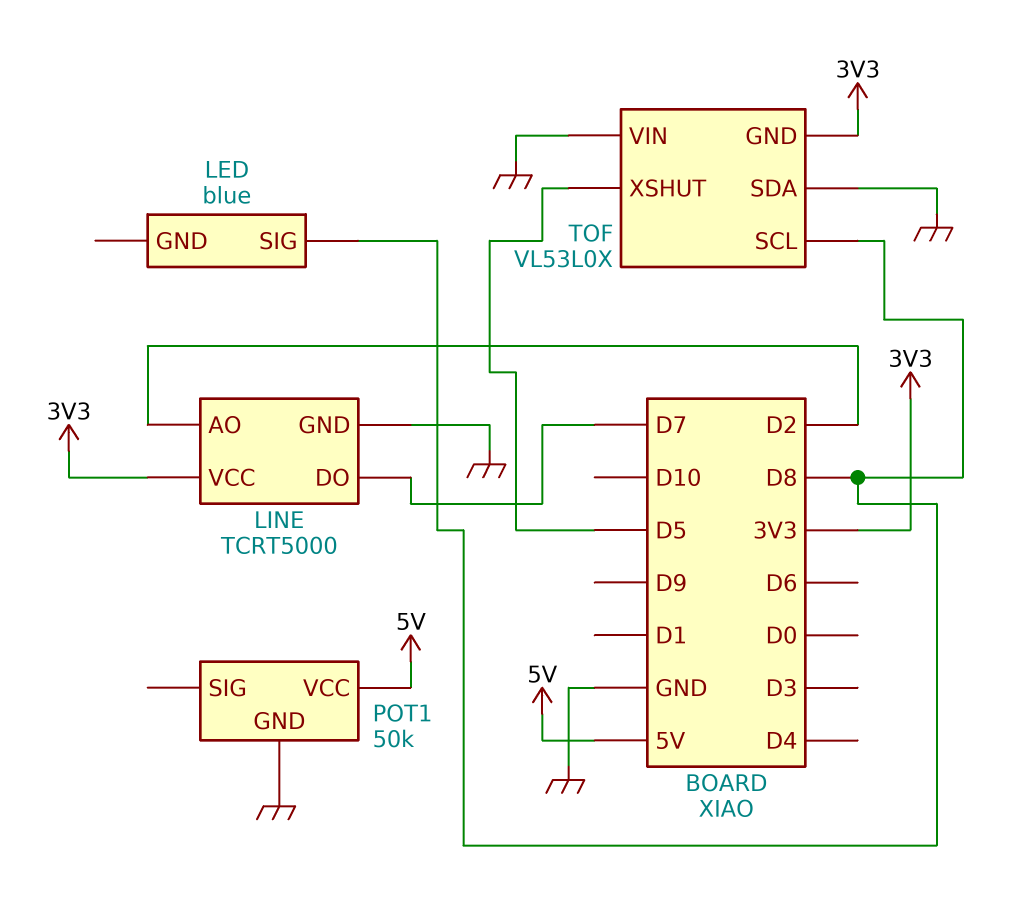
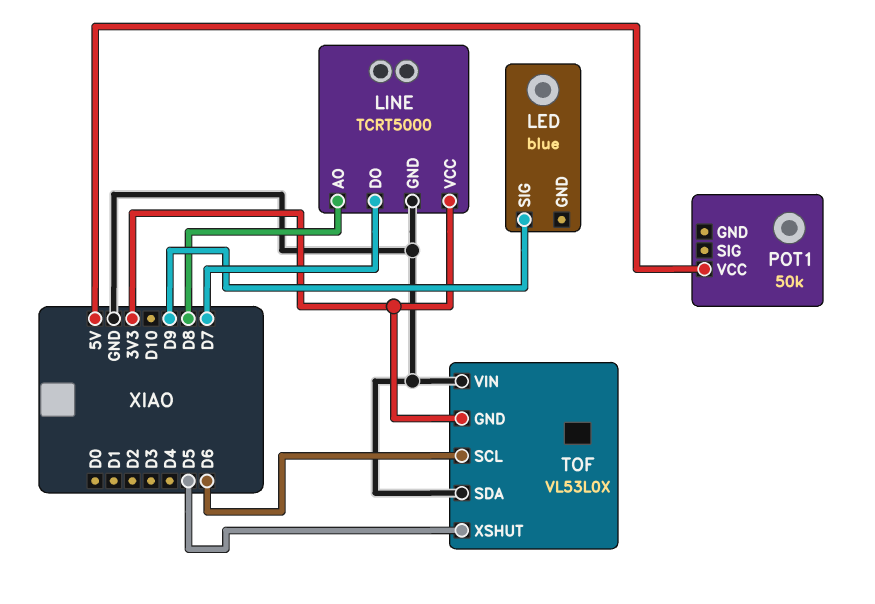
LED pin SIG: D8 -> D9
LINE pin AO: D2 -> D8
POT1 pin GND: GND -> none
TOF pin SCL: D8 -> D6

